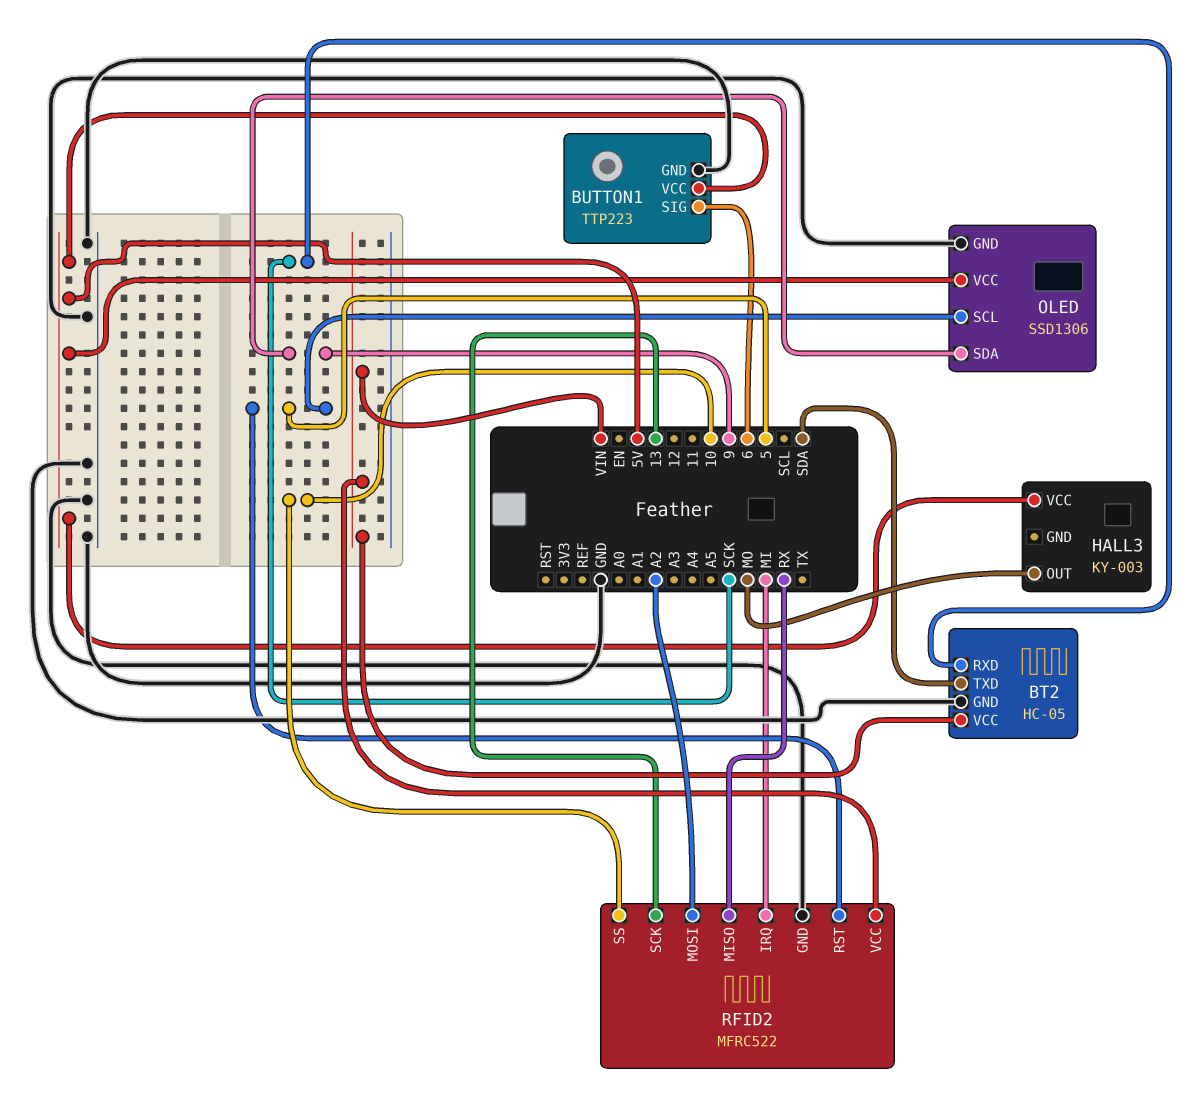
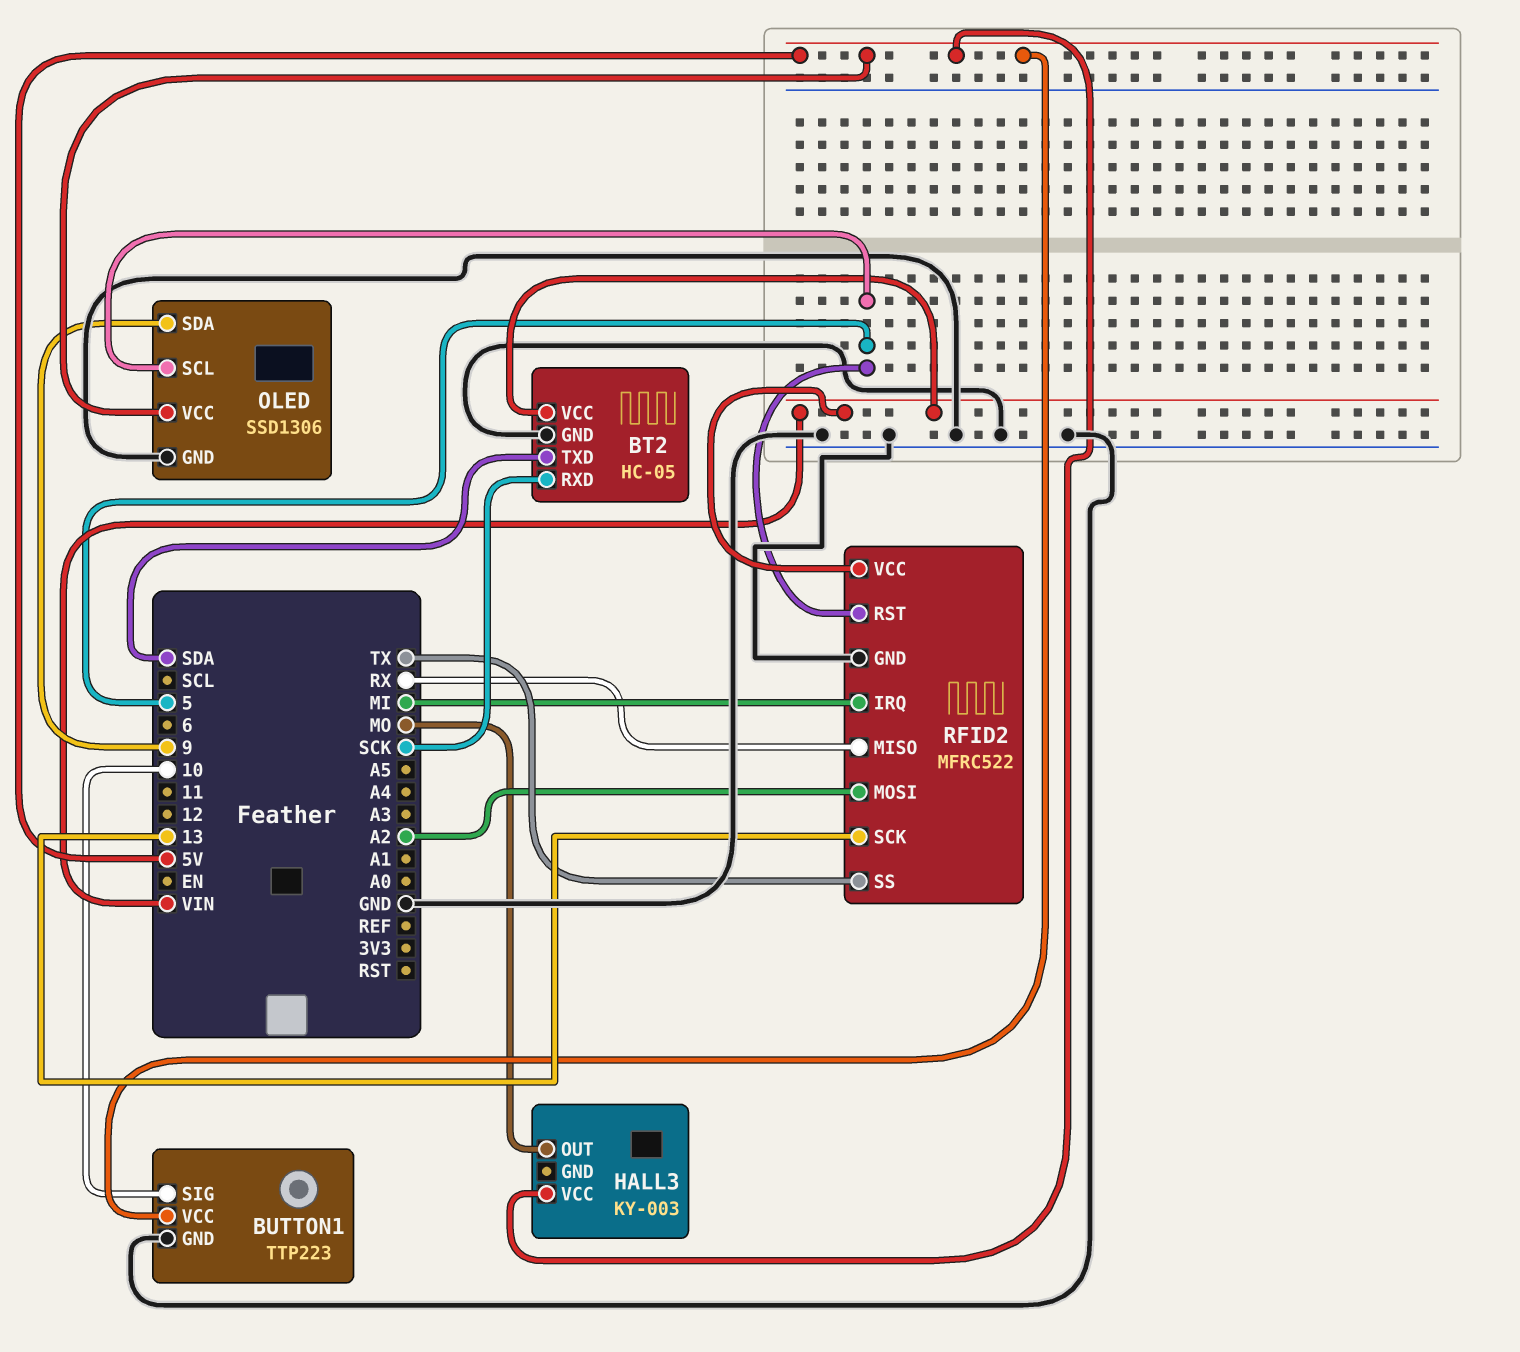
BUTTON1 pin SIG: 6 -> 10
RFID2 pin SS: 10 -> TX

